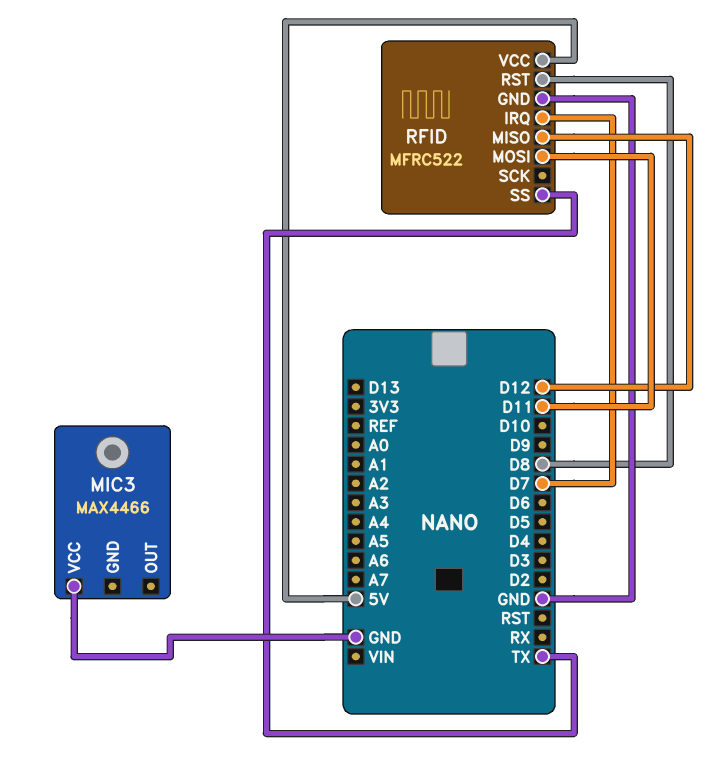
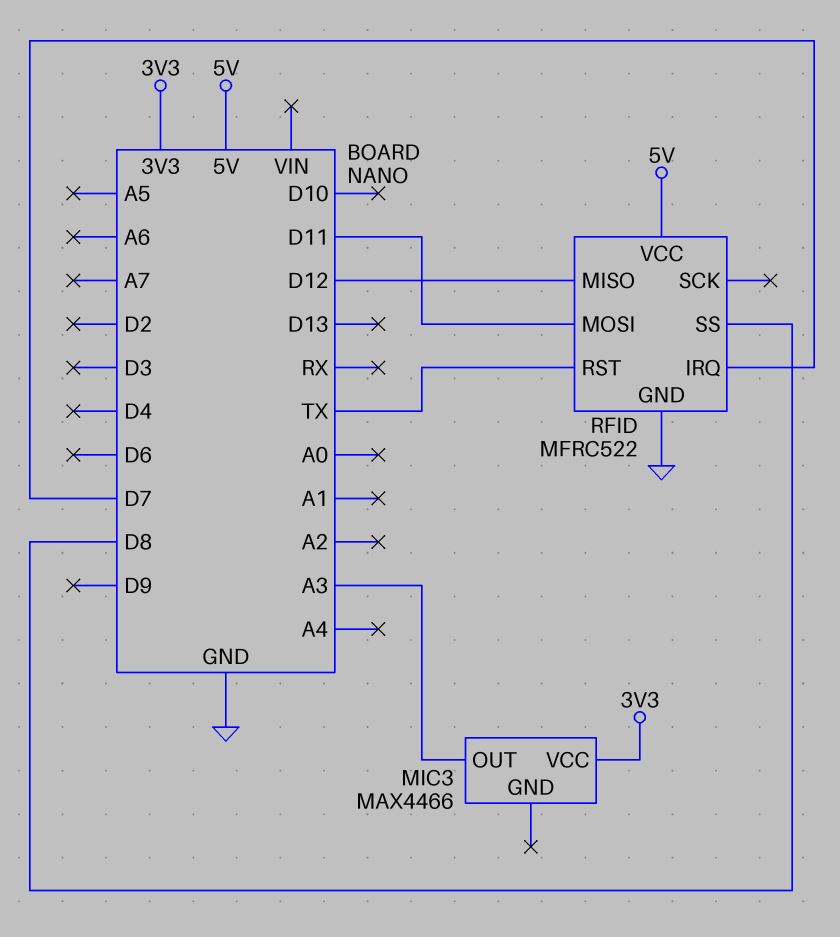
MIC3 pin OUT: none -> A3
MIC3 pin VCC: GND -> 3V3
RFID pin RST: D8 -> TX
RFID pin SS: TX -> D8

